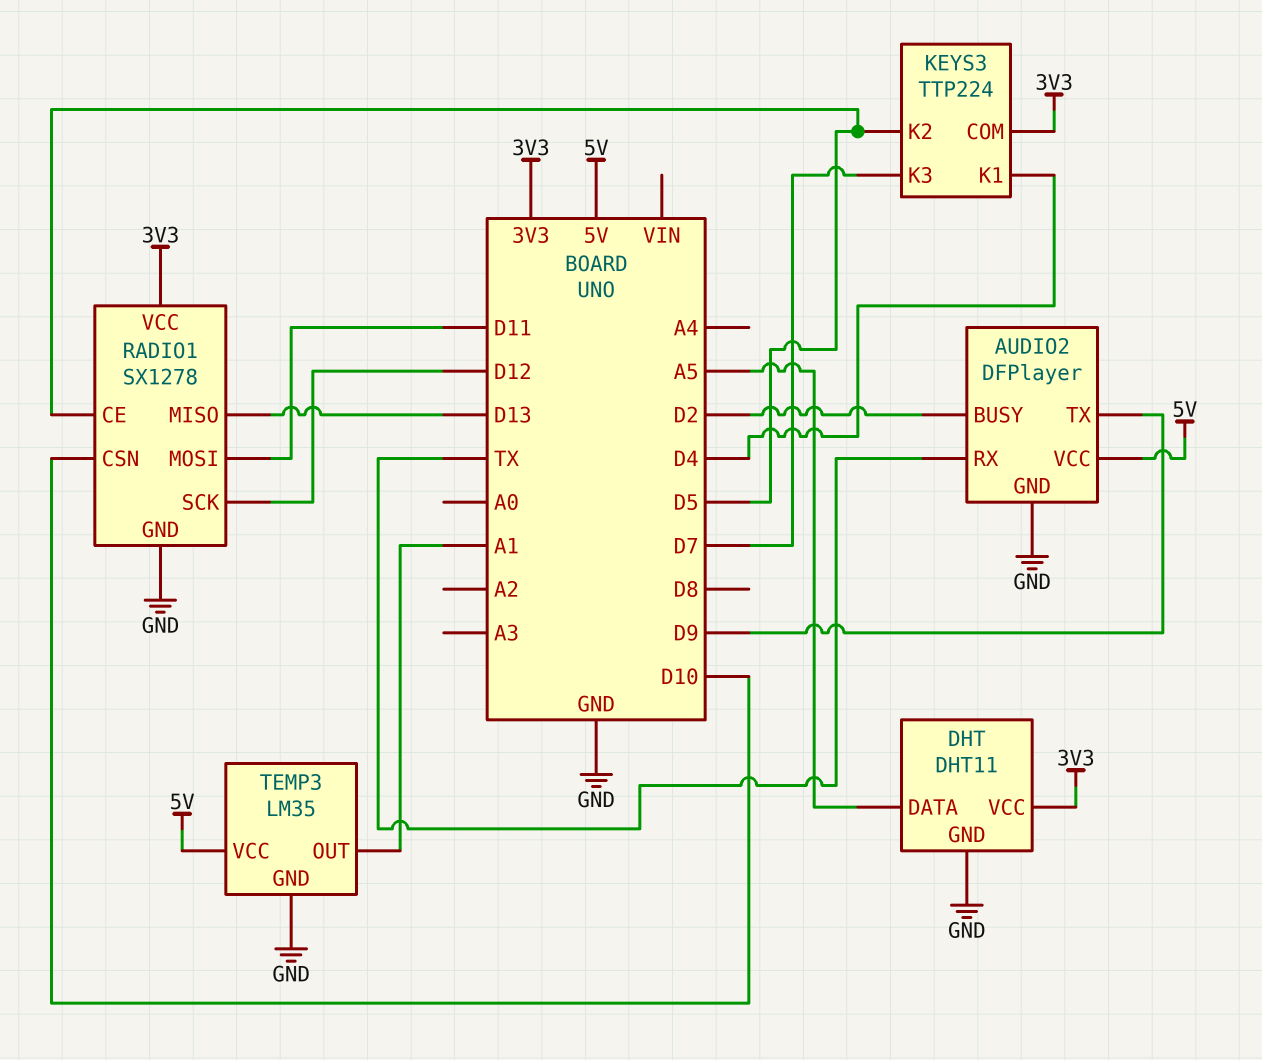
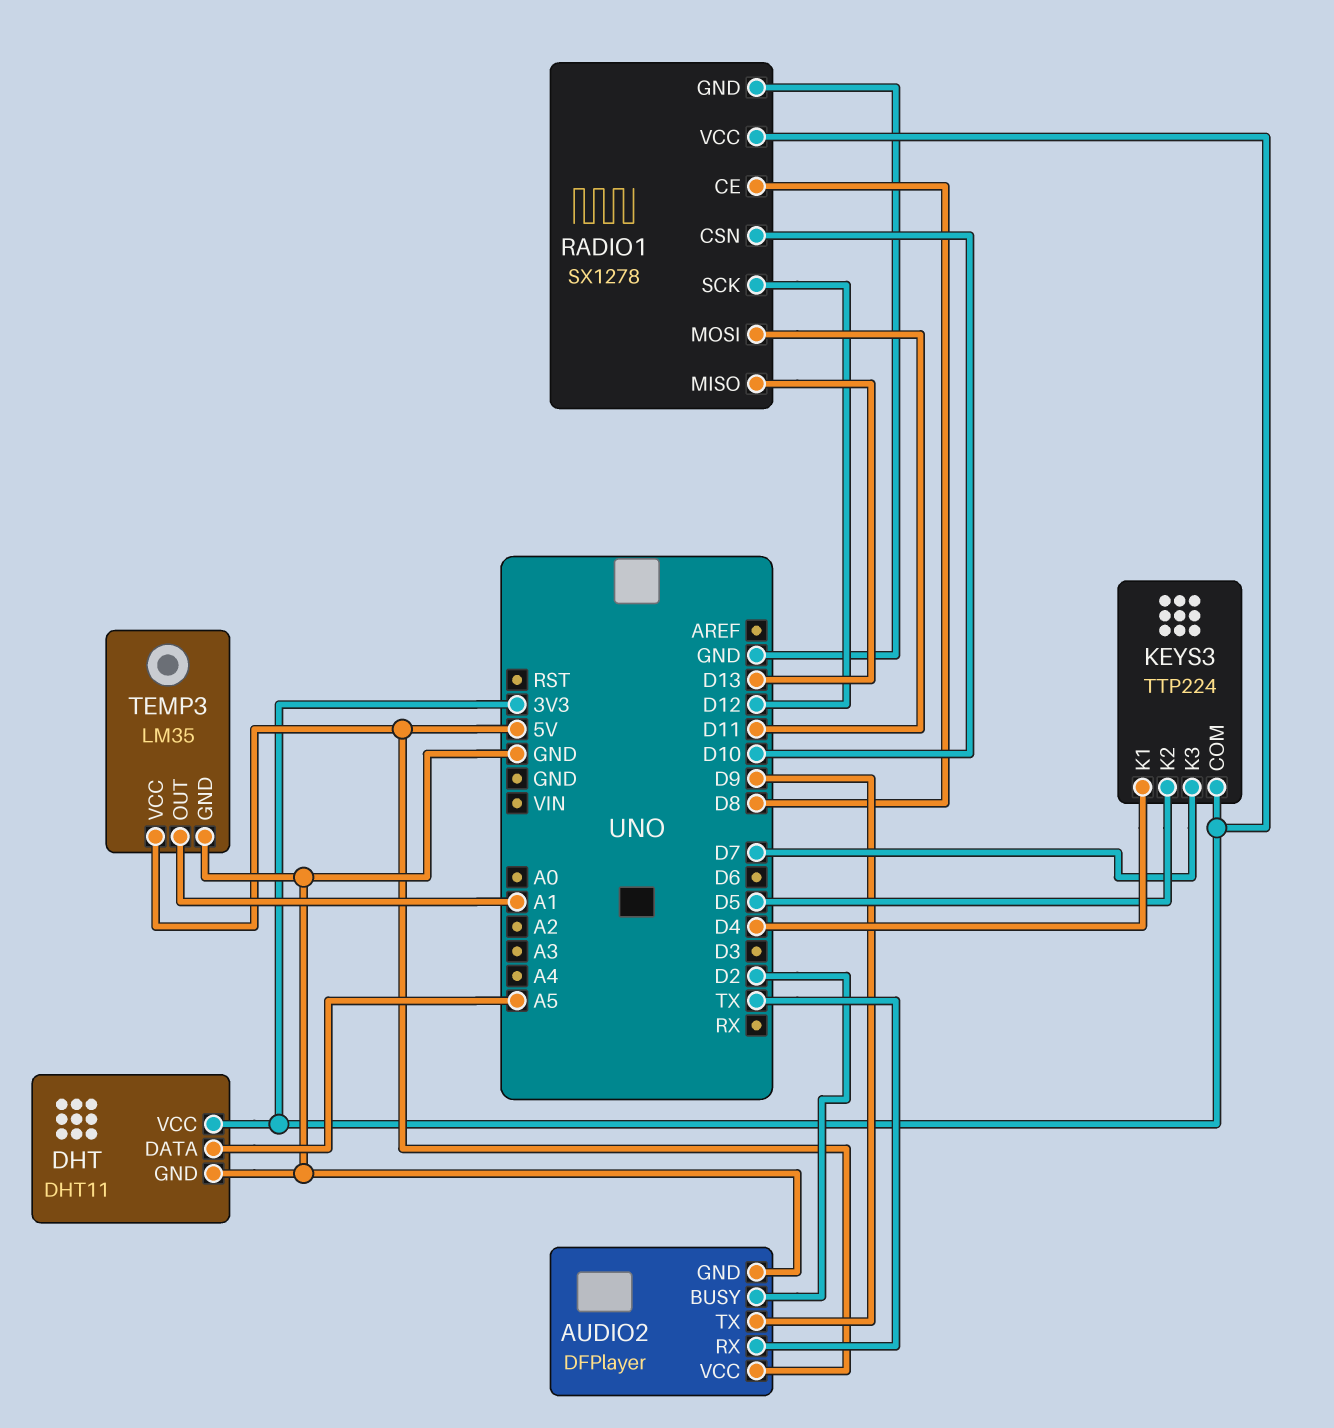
RADIO1 pin CE: D5 -> D8

